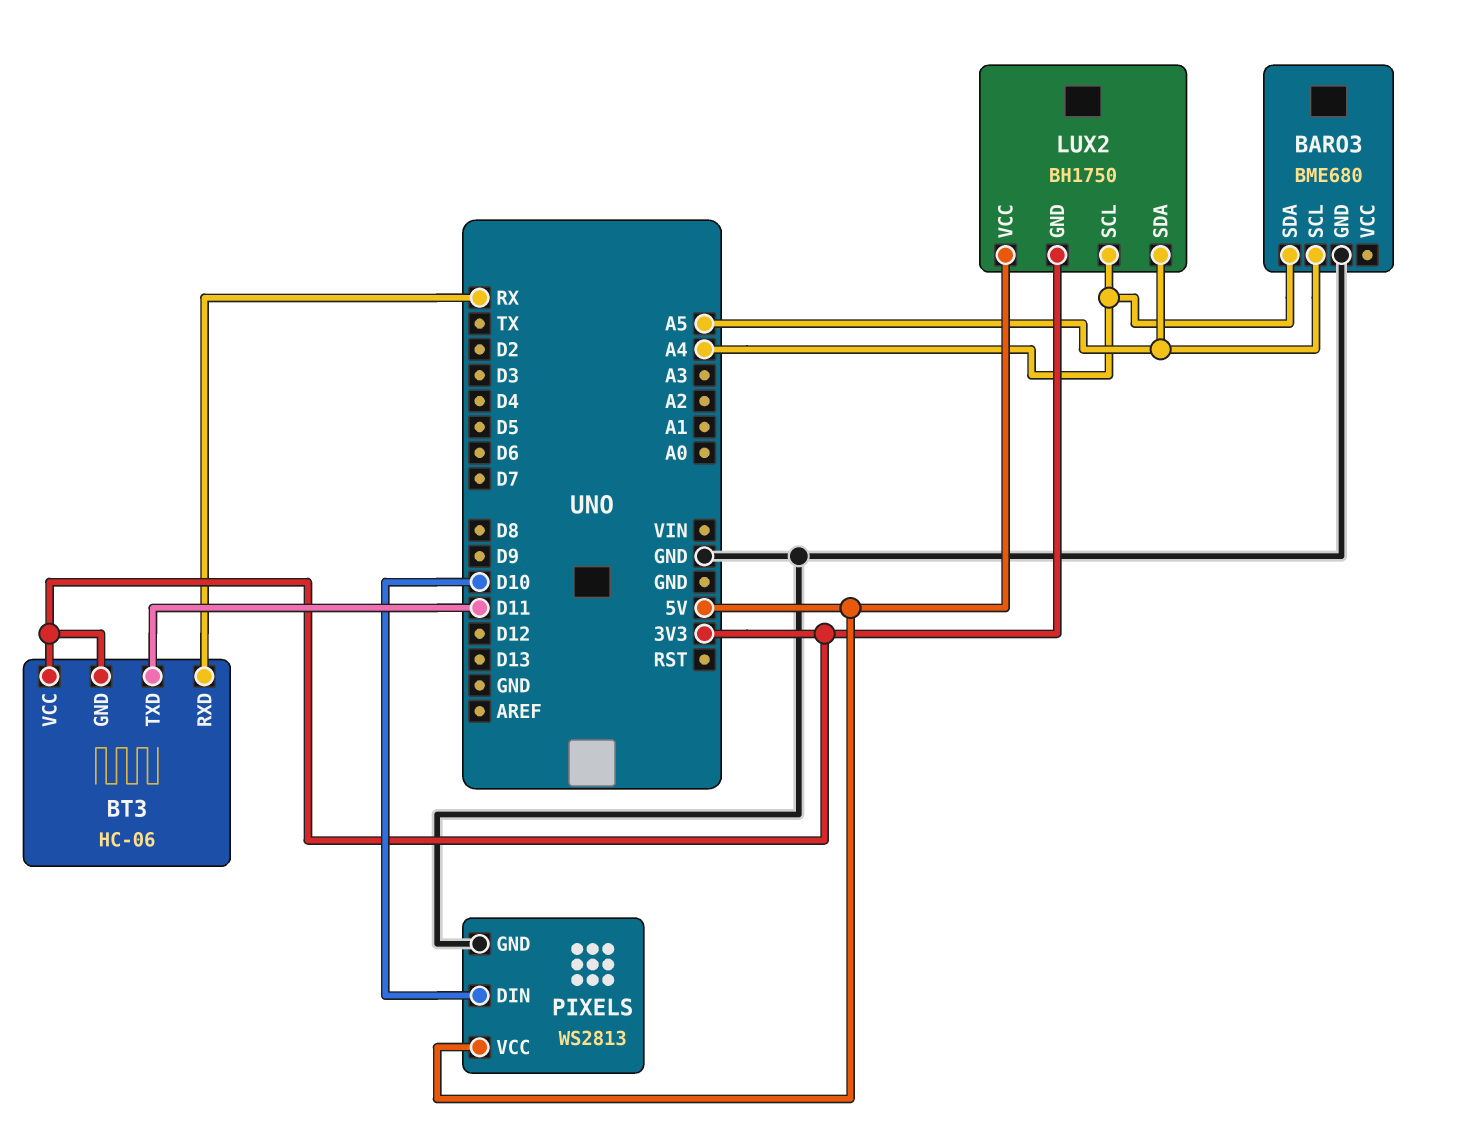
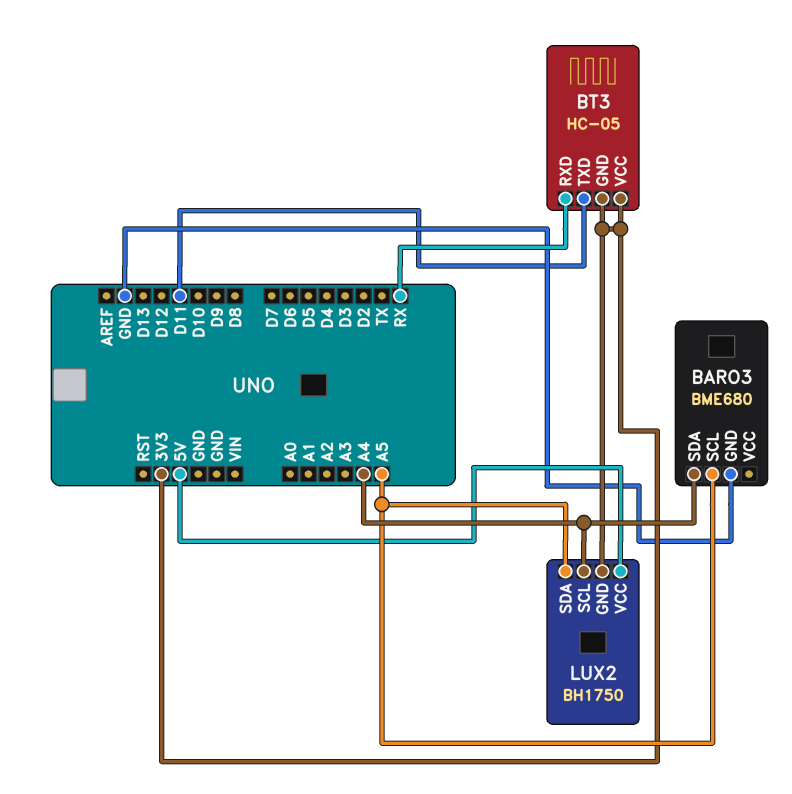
BT3: HC-06 -> HC-05
PIXELS: WS2813 -> none
PIXELS pin DIN: D10 -> none
PIXELS pin GND: GND -> none
PIXELS pin VCC: 5V -> none

